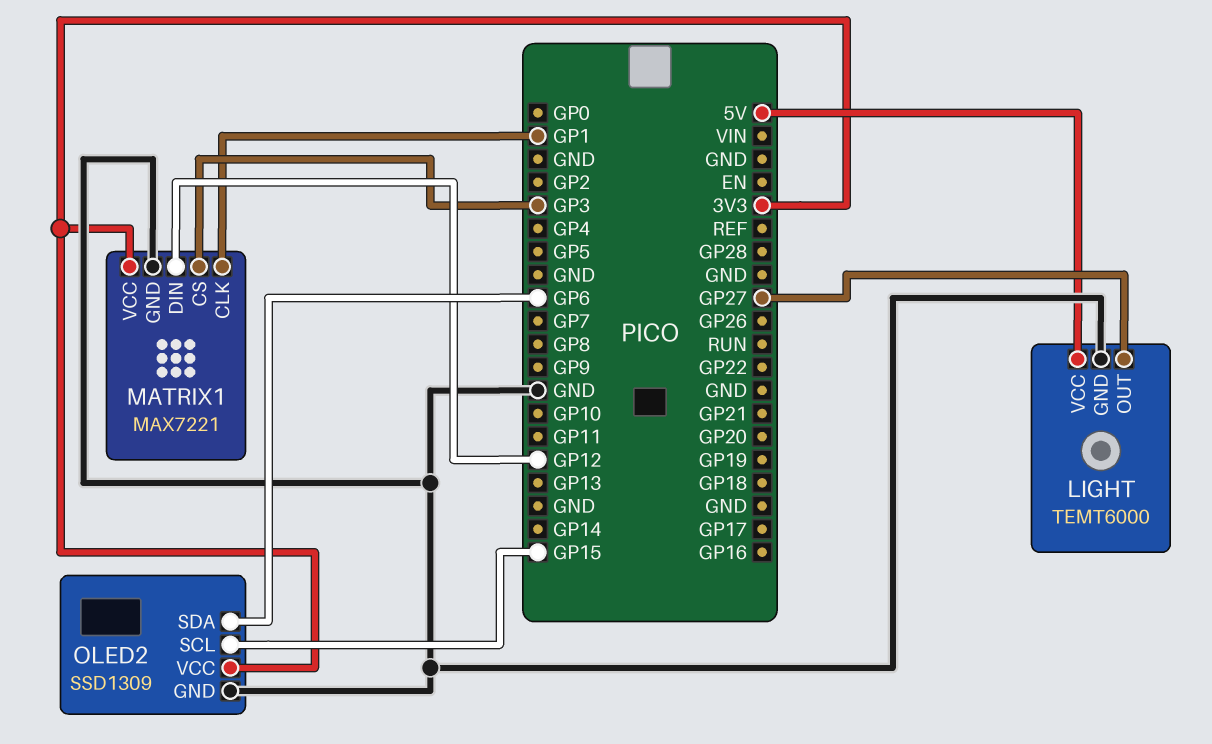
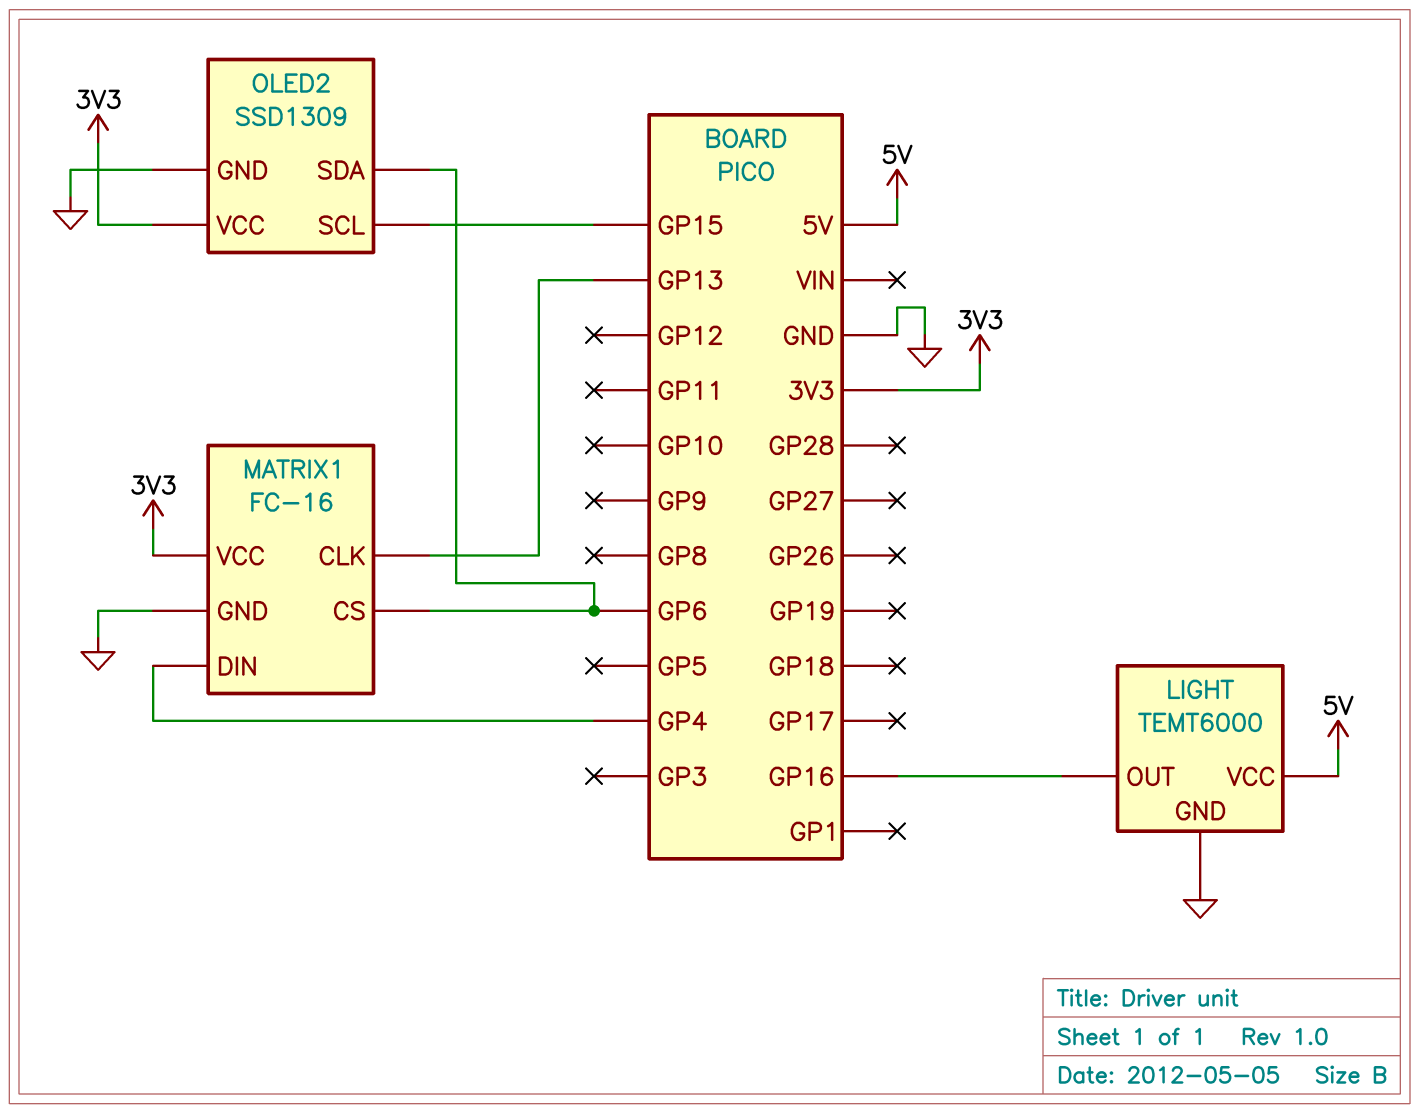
LIGHT pin OUT: GP27 -> GP16
MATRIX1: MAX7221 -> FC-16
MATRIX1 pin CLK: GP1 -> GP13
MATRIX1 pin CS: GP3 -> GP6
MATRIX1 pin DIN: GP12 -> GP4

